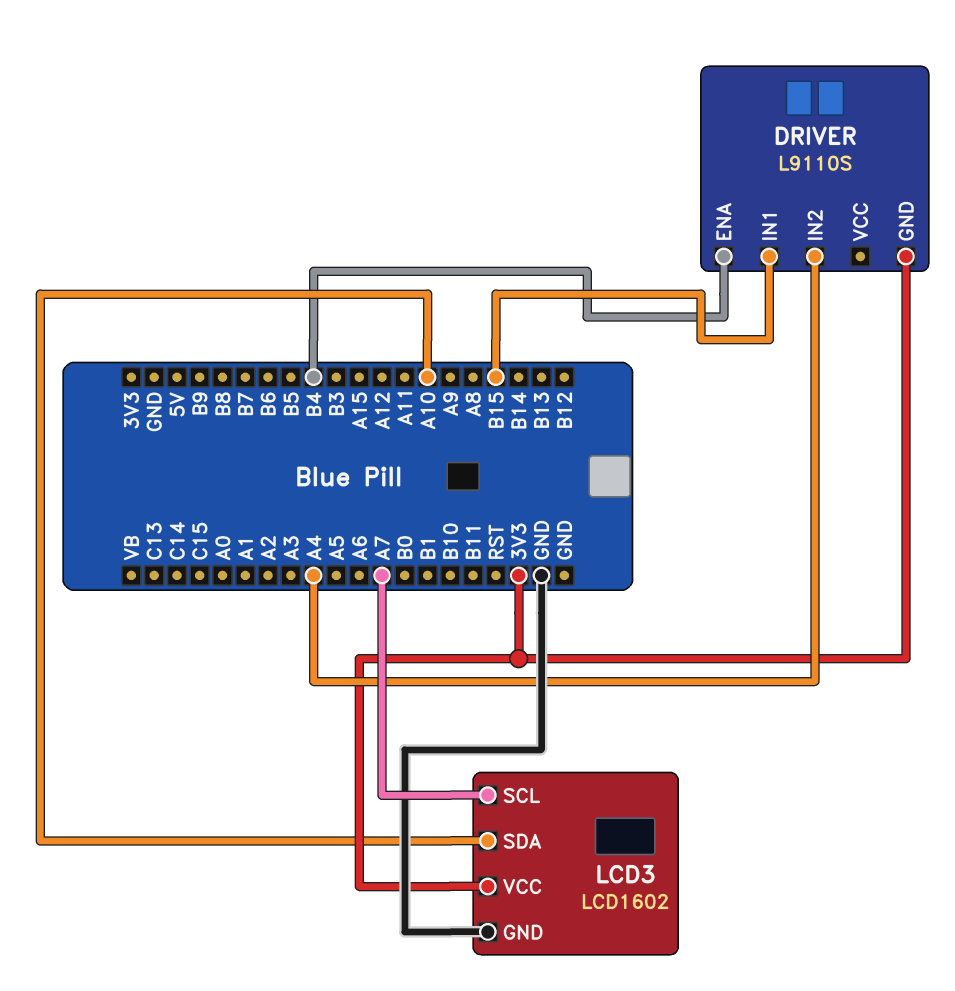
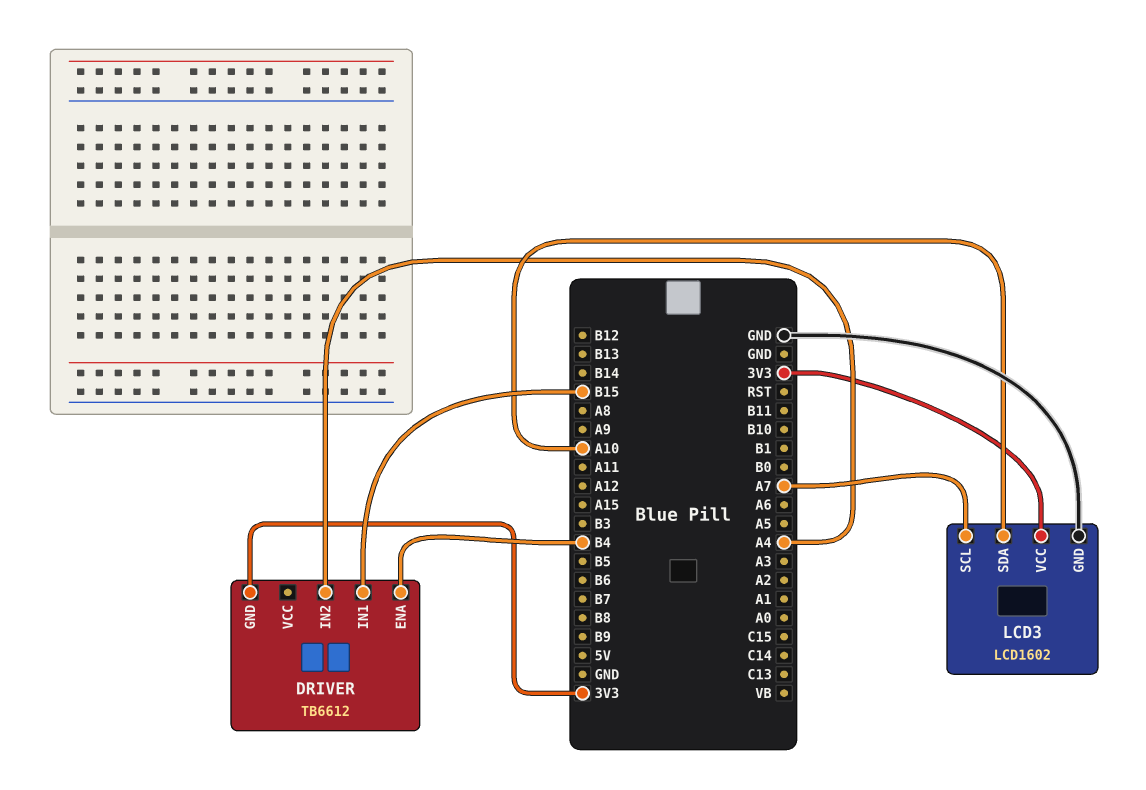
DRIVER: L9110S -> TB6612

